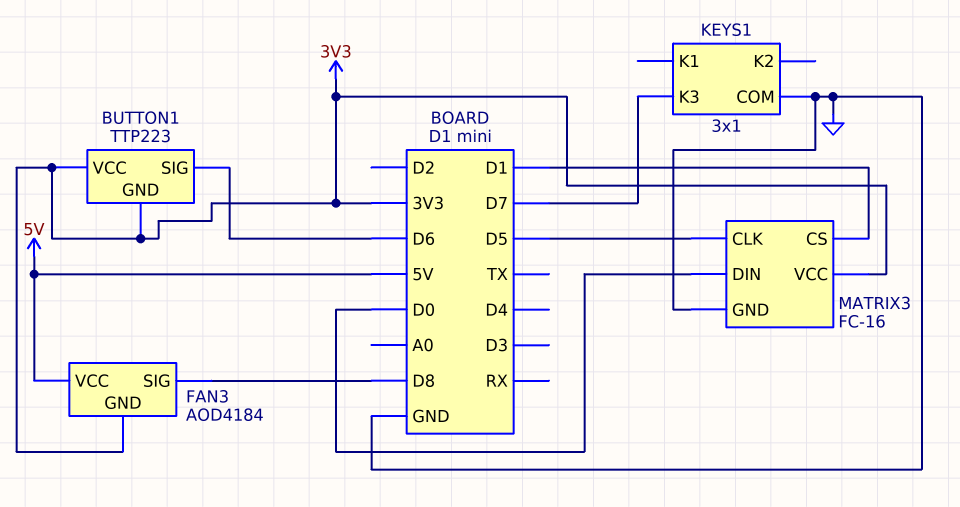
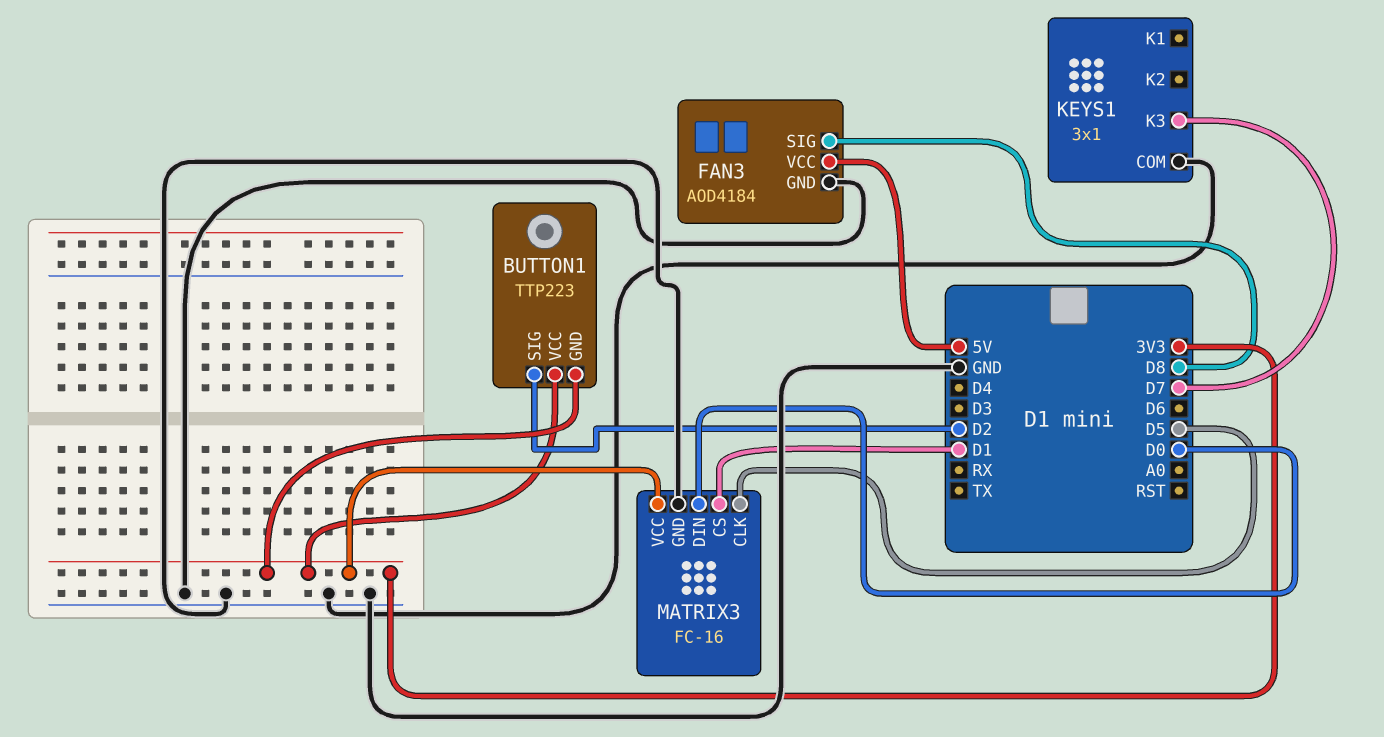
BUTTON1 pin SIG: D6 -> D2
FAN3 pin GND: 3V3 -> GND

